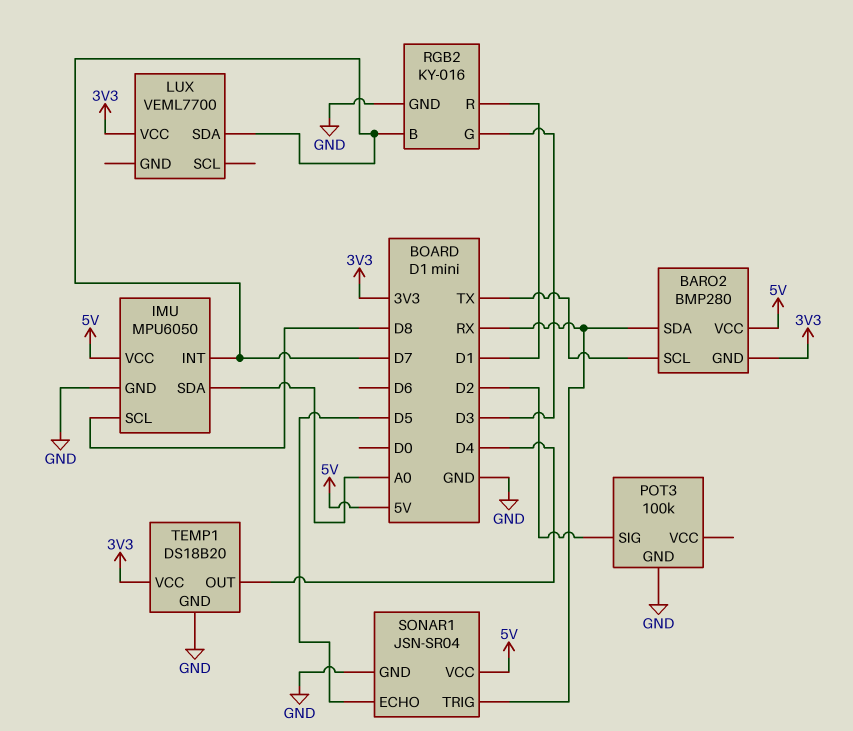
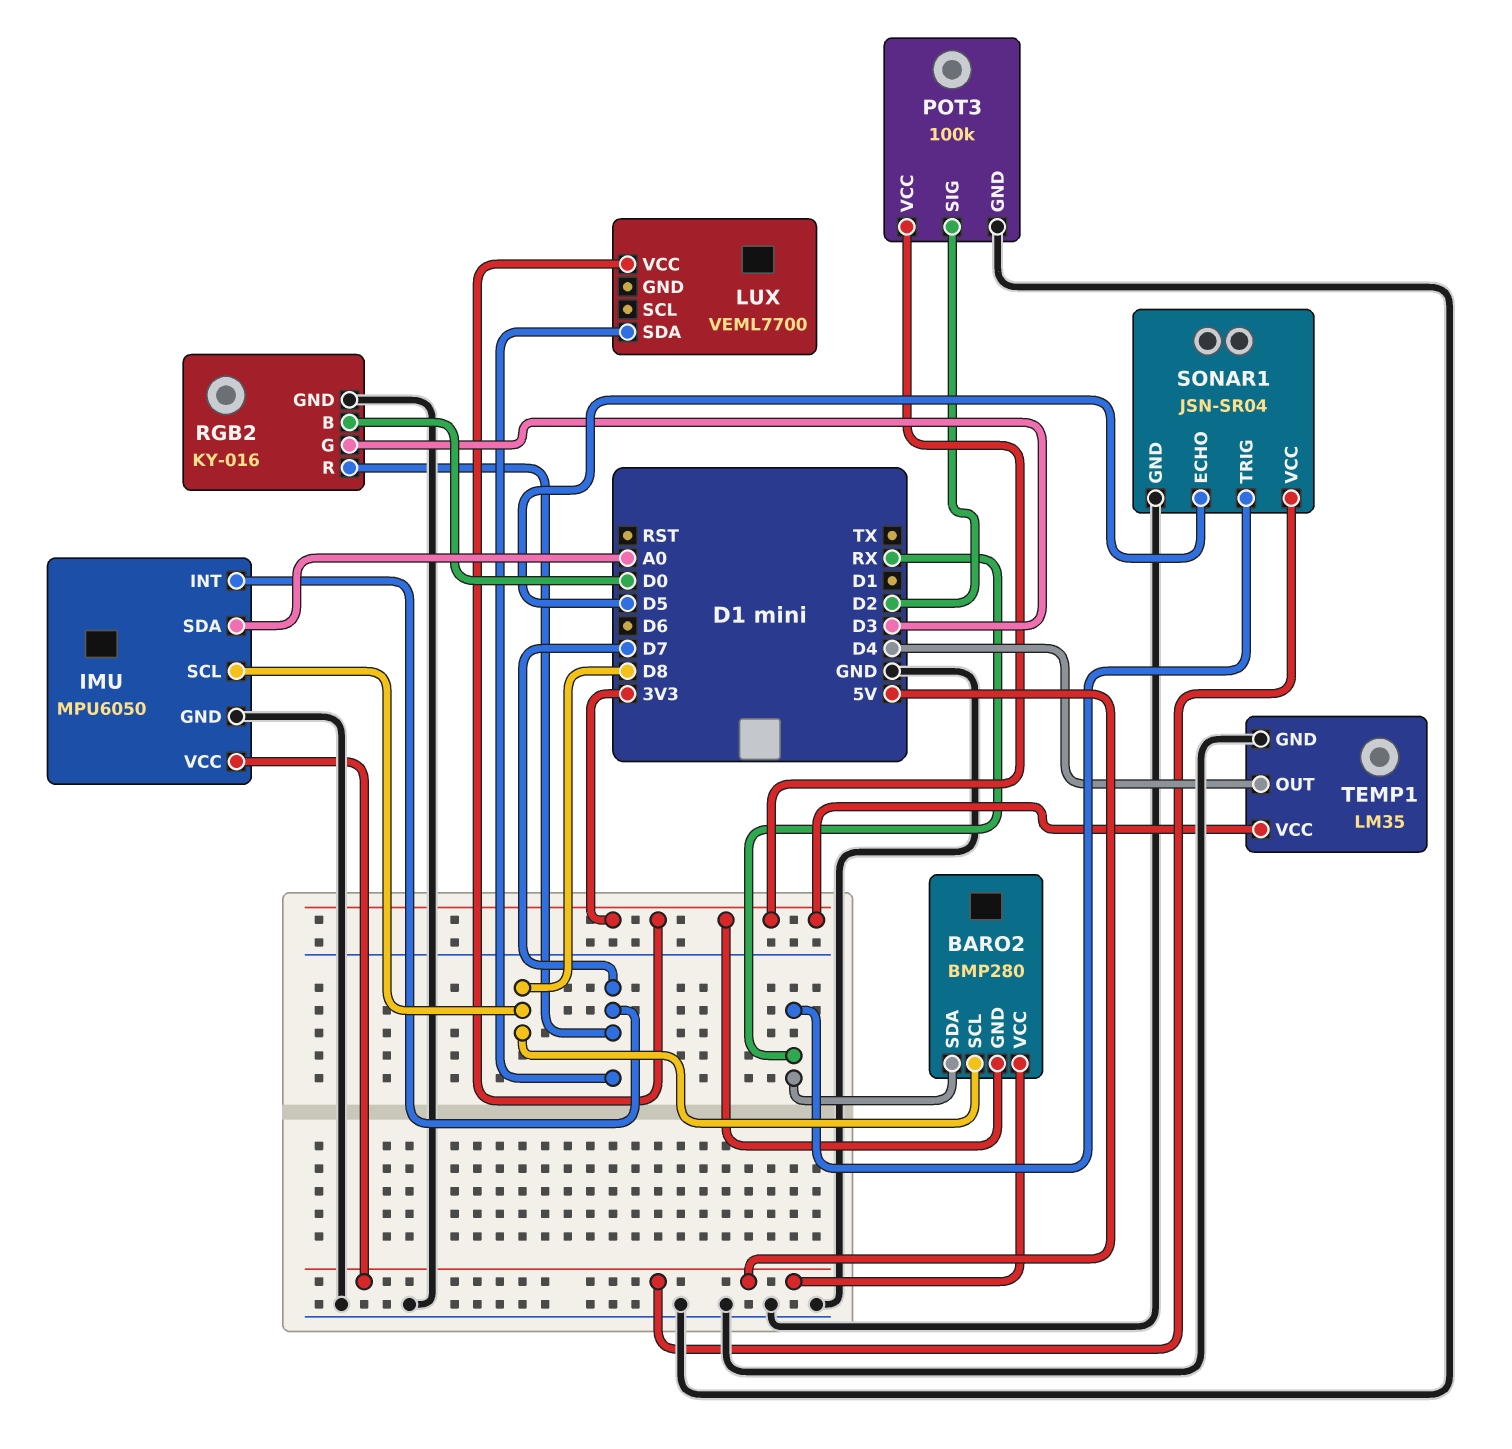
BARO2 pin SCL: TX -> D8
POT3 pin VCC: none -> 3V3
RGB2 pin B: D7 -> D0
RGB2 pin R: D1 -> D7
TEMP1: DS18B20 -> LM35

